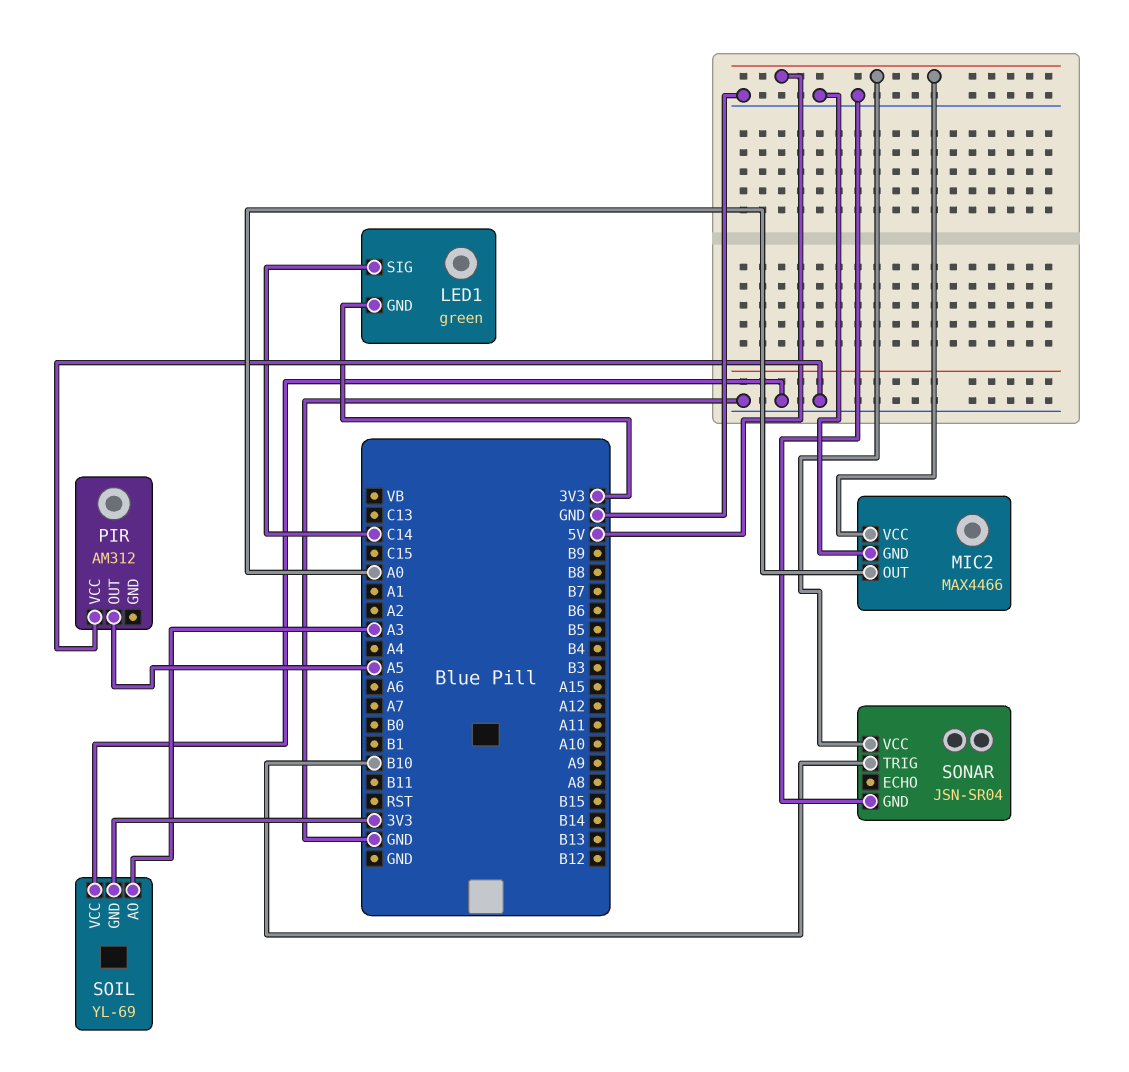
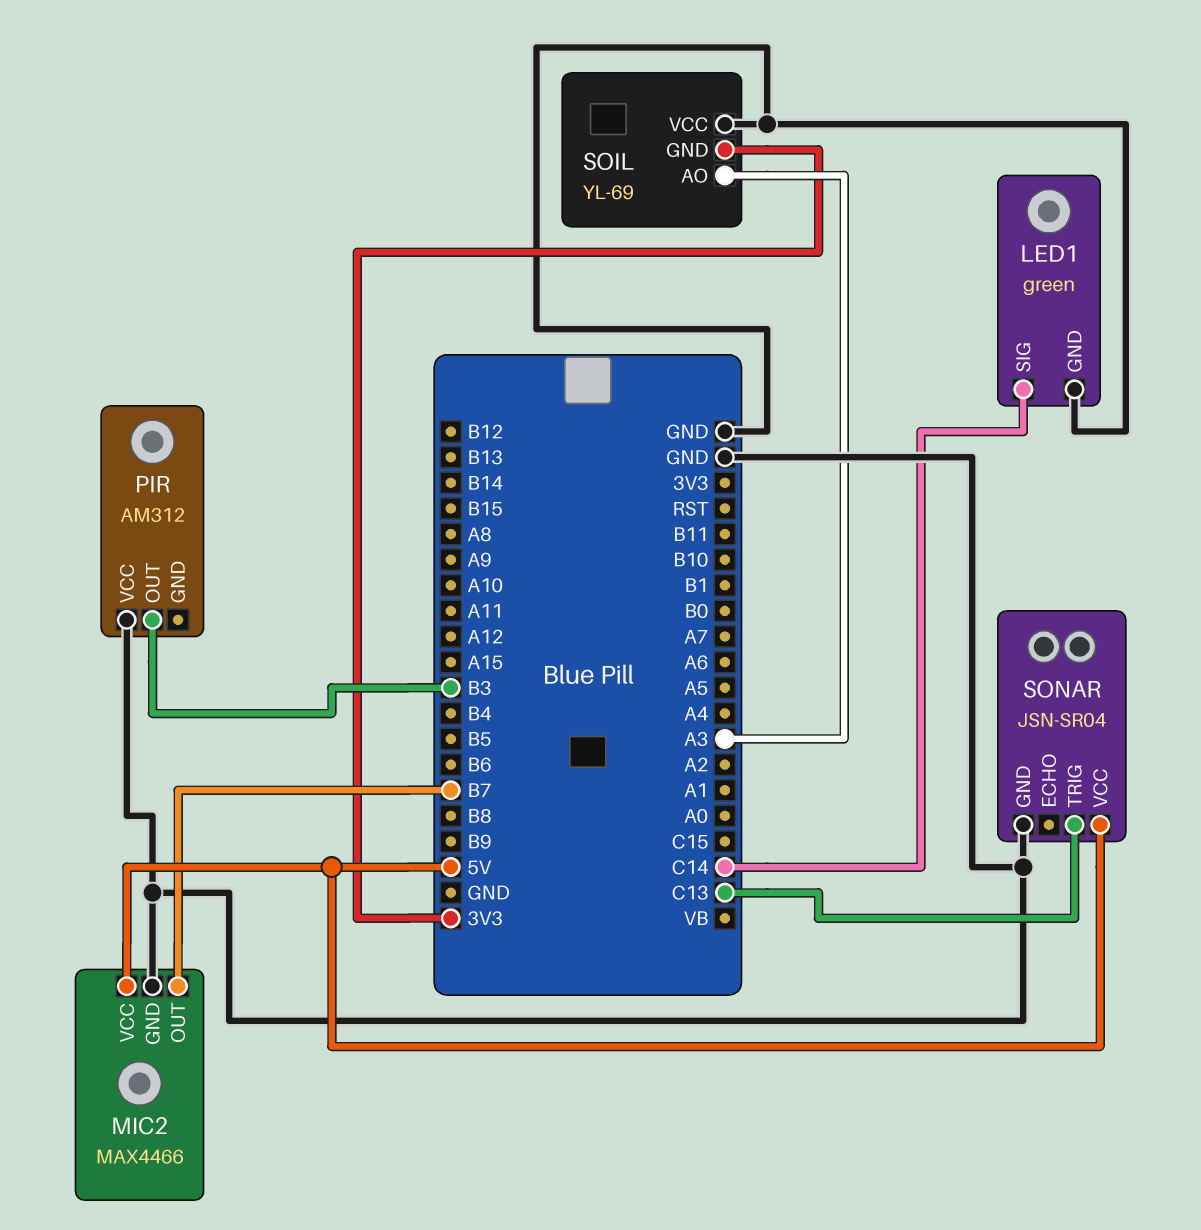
LED1 pin GND: 3V3 -> GND
MIC2 pin OUT: A0 -> B7
PIR pin OUT: A5 -> B3
SONAR pin TRIG: B10 -> C13

